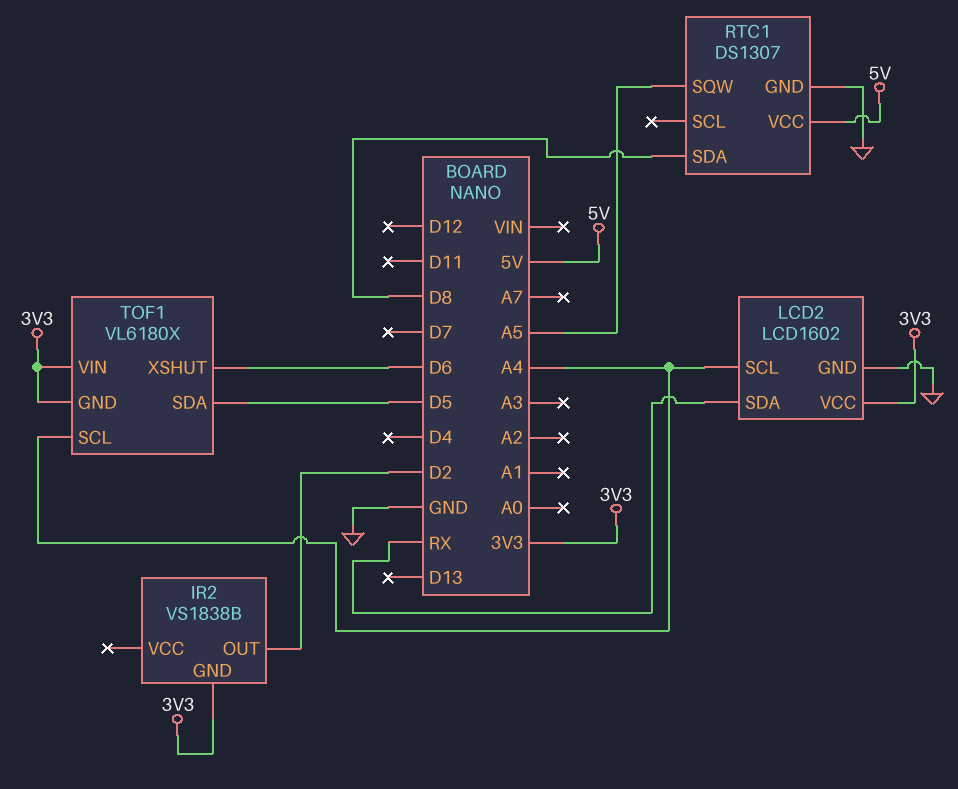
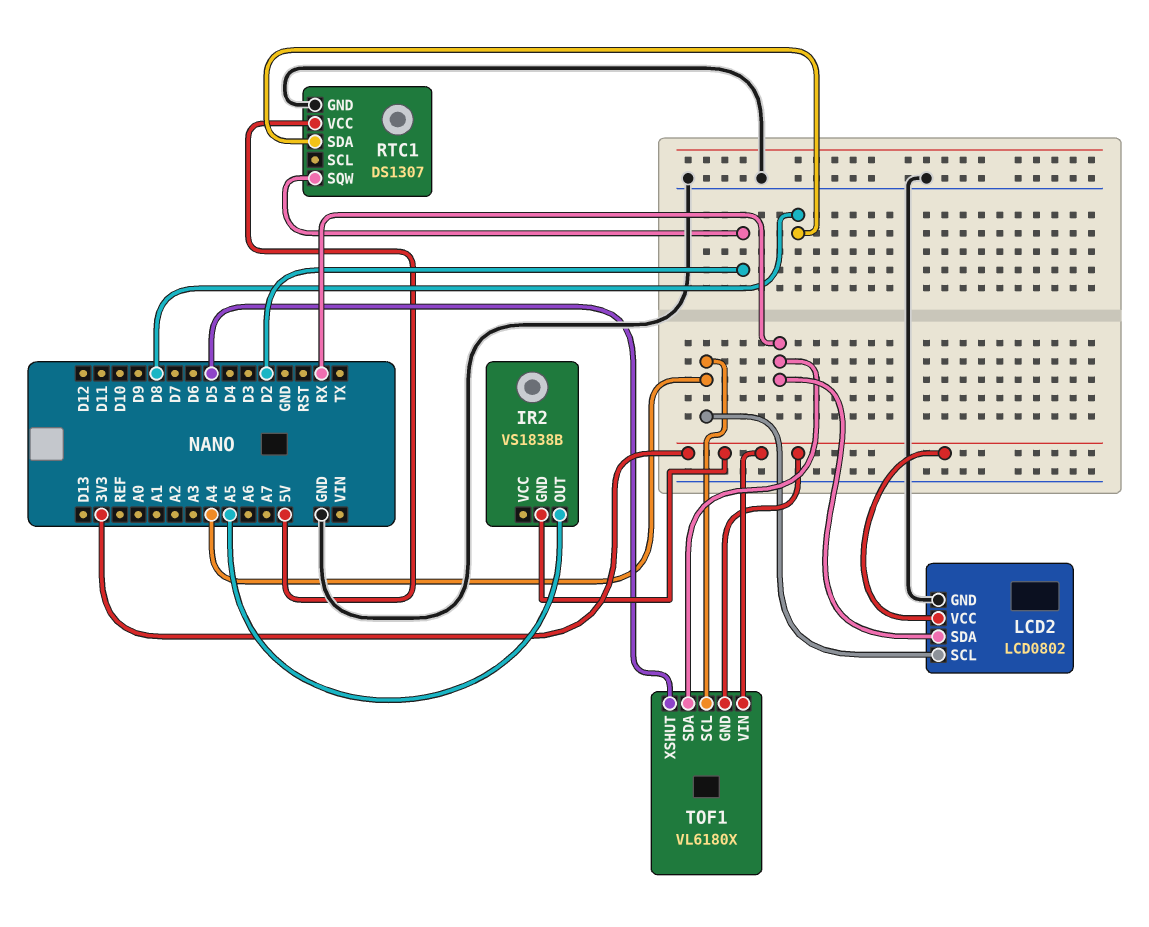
IR2 pin OUT: D2 -> A5
LCD2: LCD1602 -> LCD0802
RTC1 pin SQW: A5 -> D2
TOF1 pin SDA: D5 -> RX
TOF1 pin XSHUT: D6 -> D5

